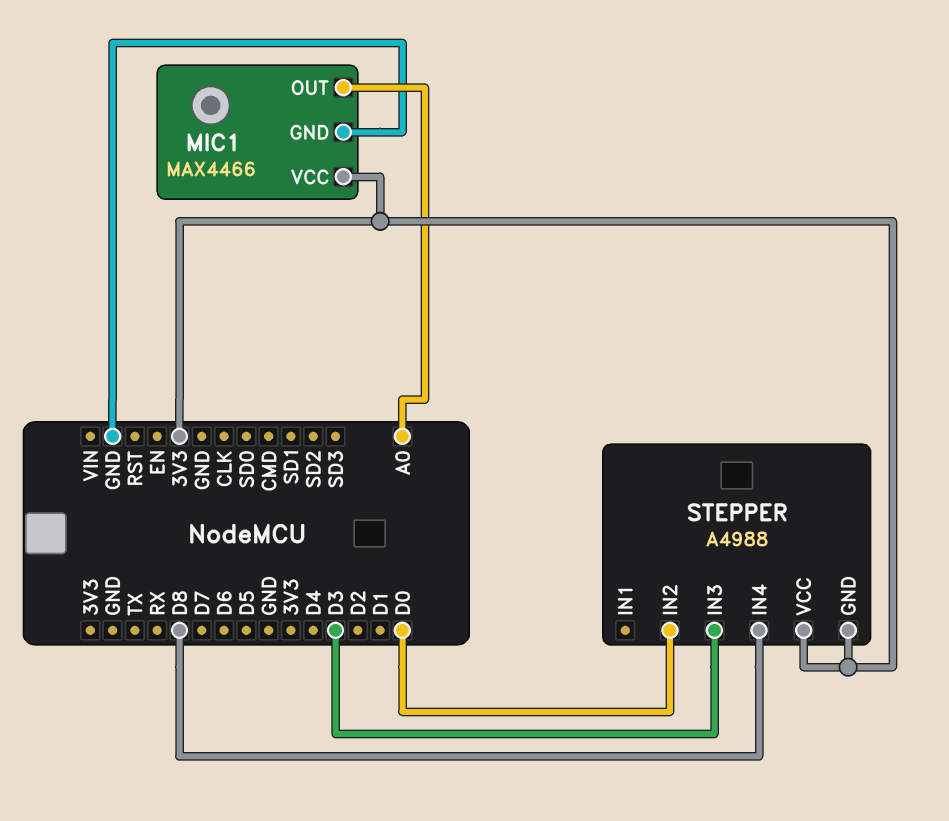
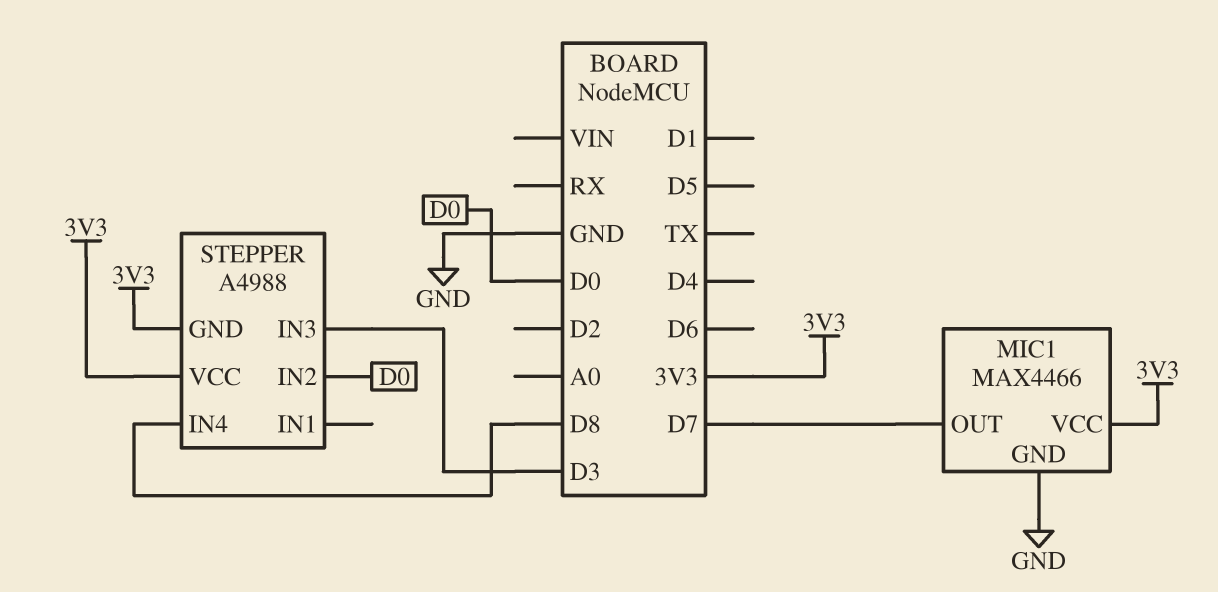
MIC1 pin OUT: A0 -> D7

